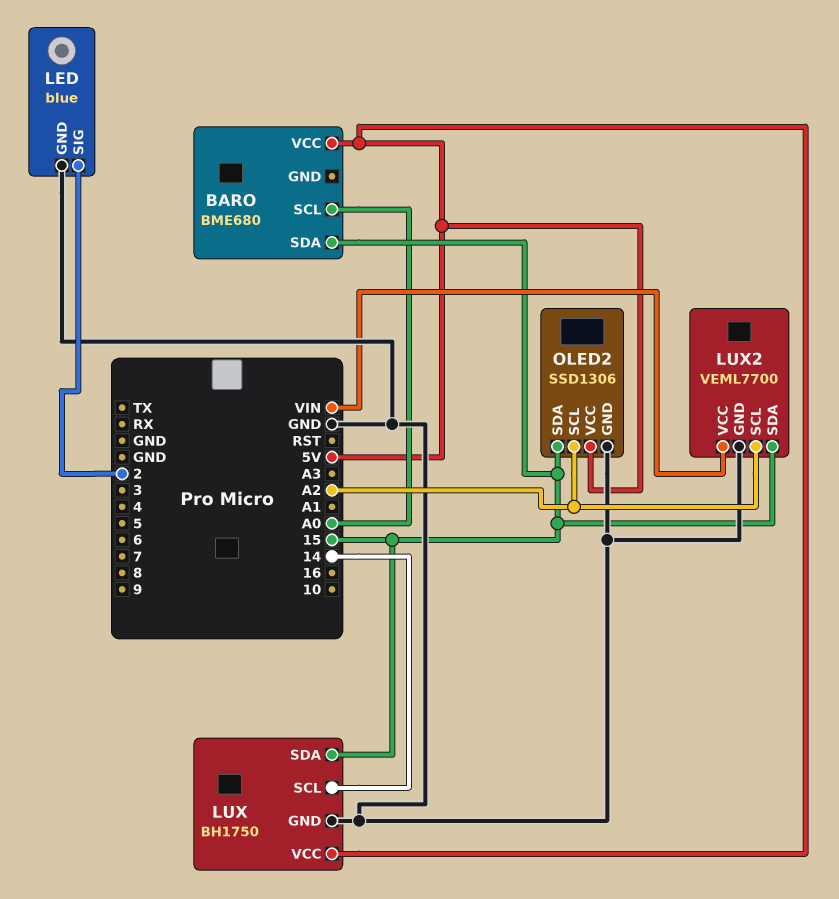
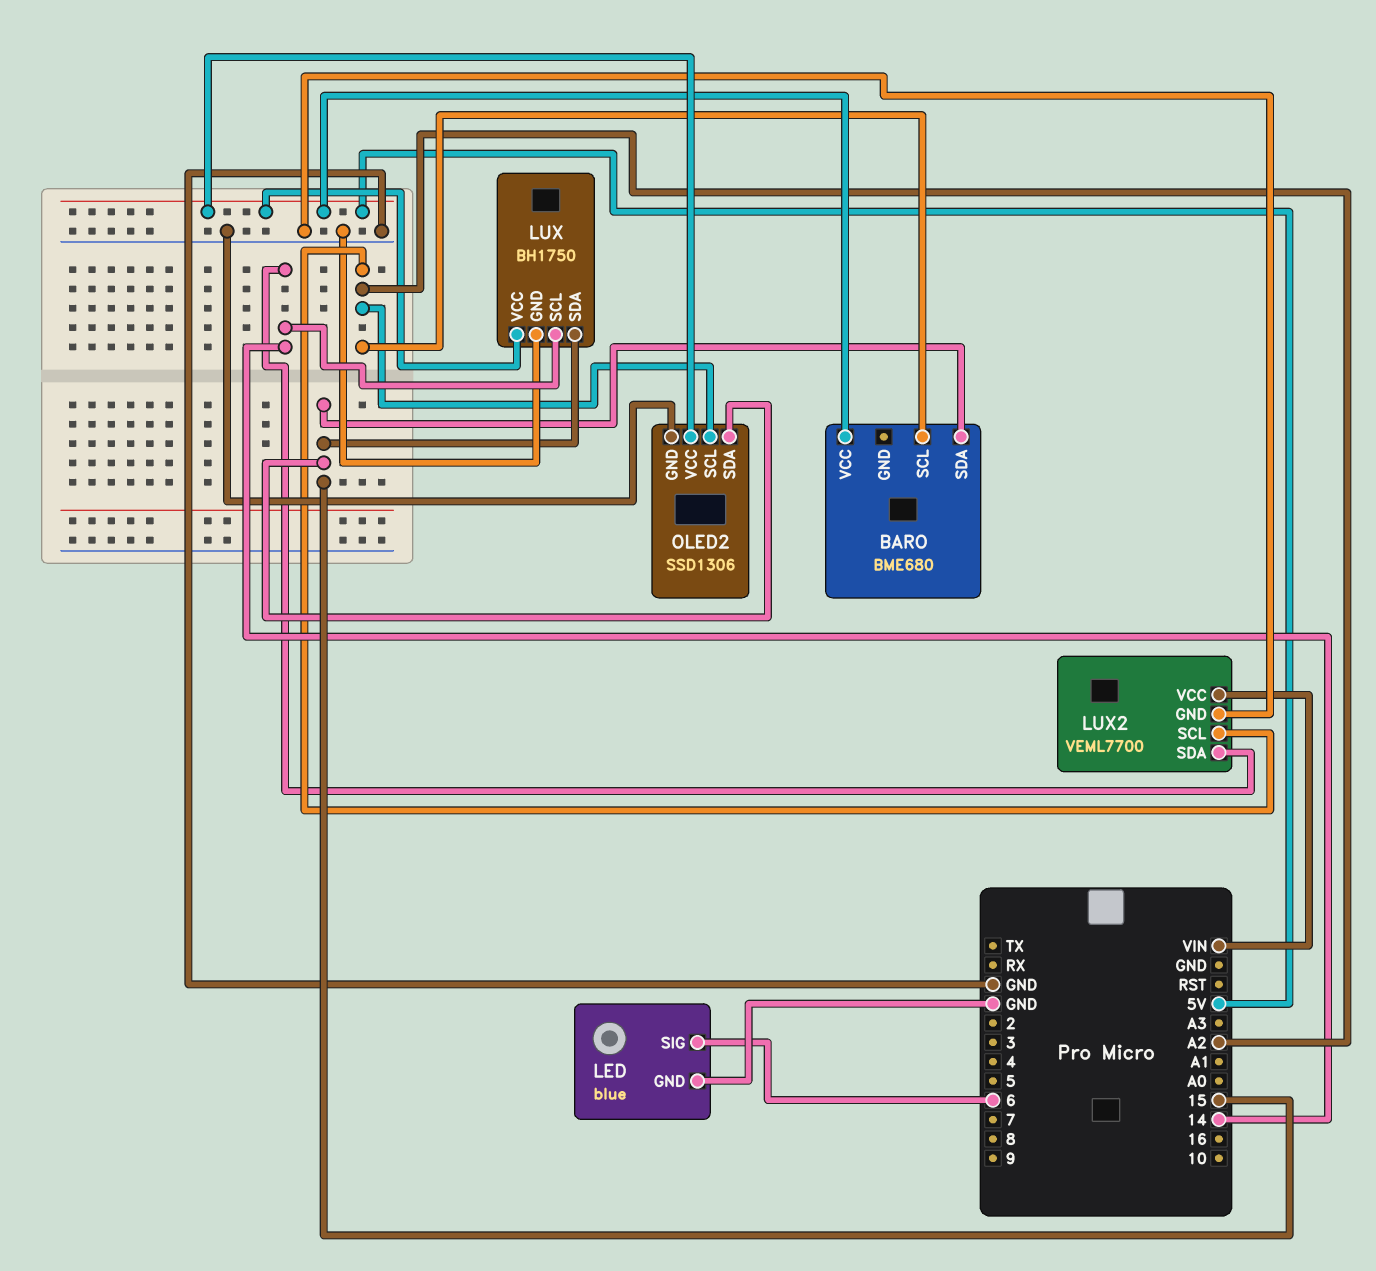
BARO pin SCL: A0 -> A2
LED pin SIG: 2 -> 6
LUX2 pin SDA: 15 -> 14

